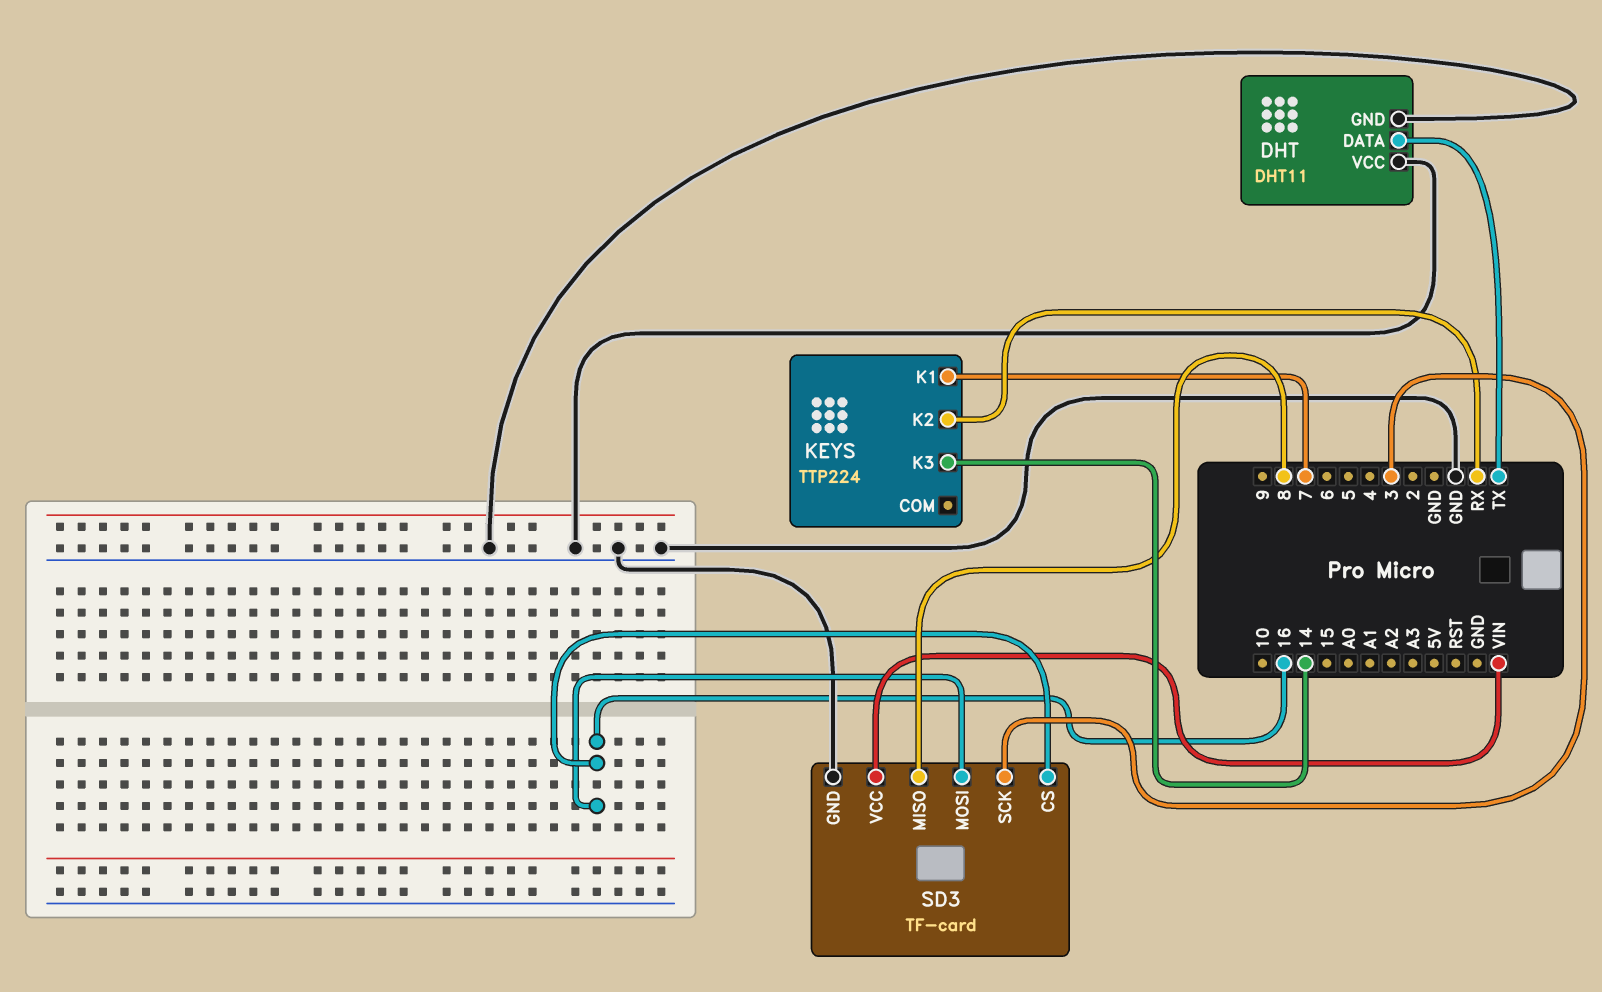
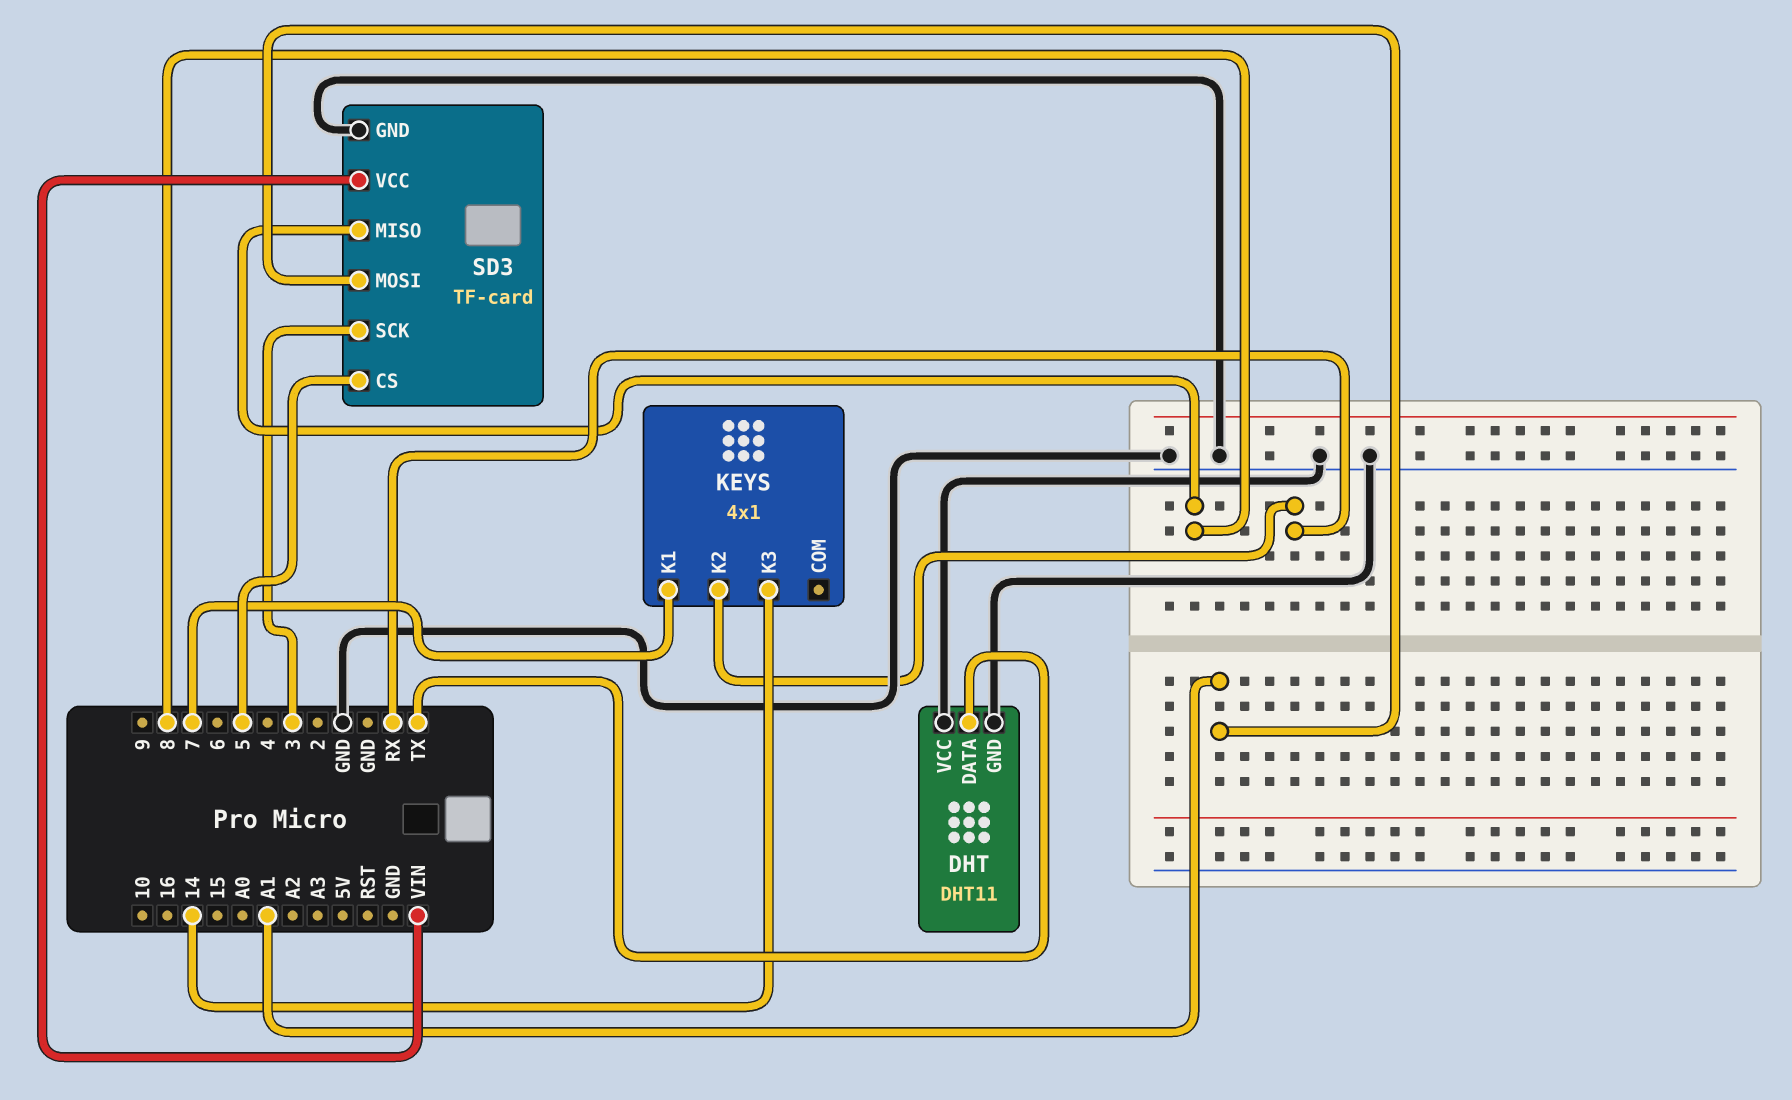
KEYS: TTP224 -> 4x1
SD3 pin CS: 16 -> 5
SD3 pin MOSI: 16 -> A1

